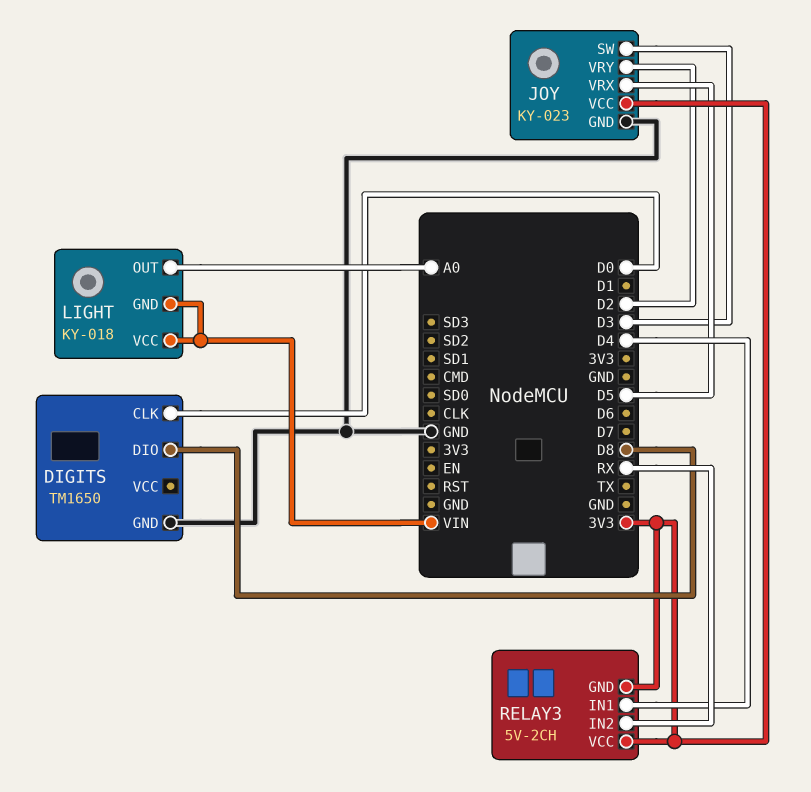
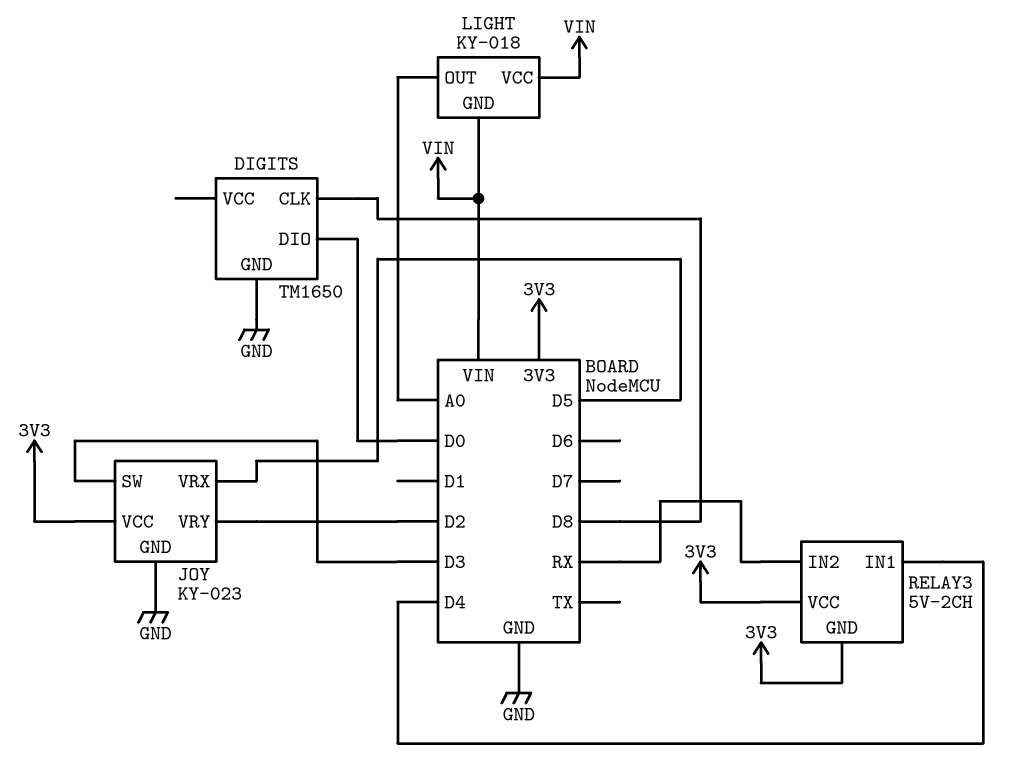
DIGITS pin CLK: D0 -> D8
DIGITS pin DIO: D8 -> D0

